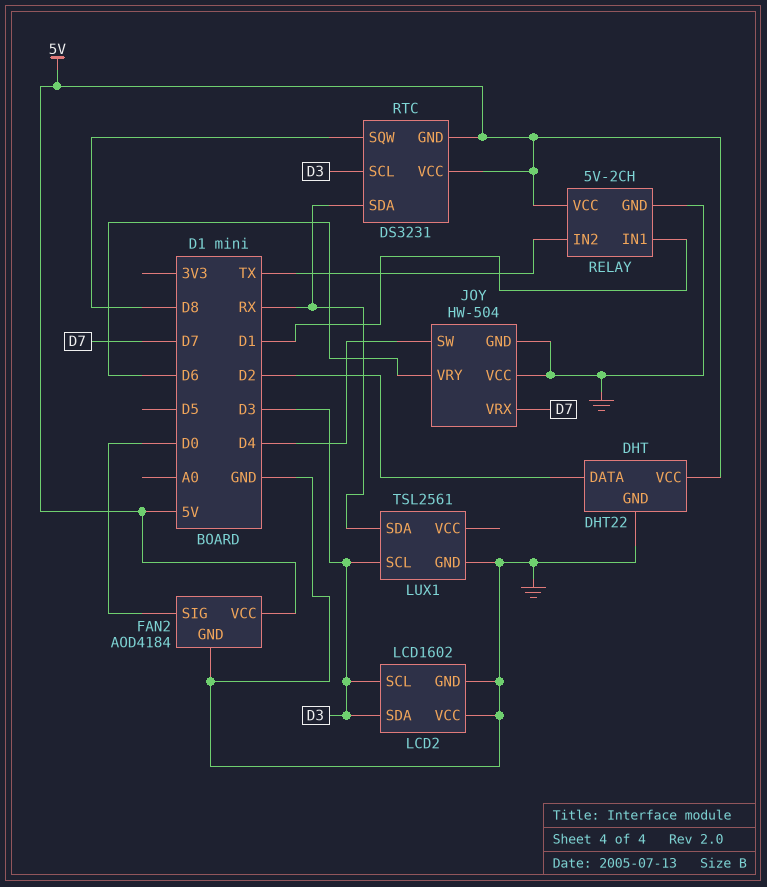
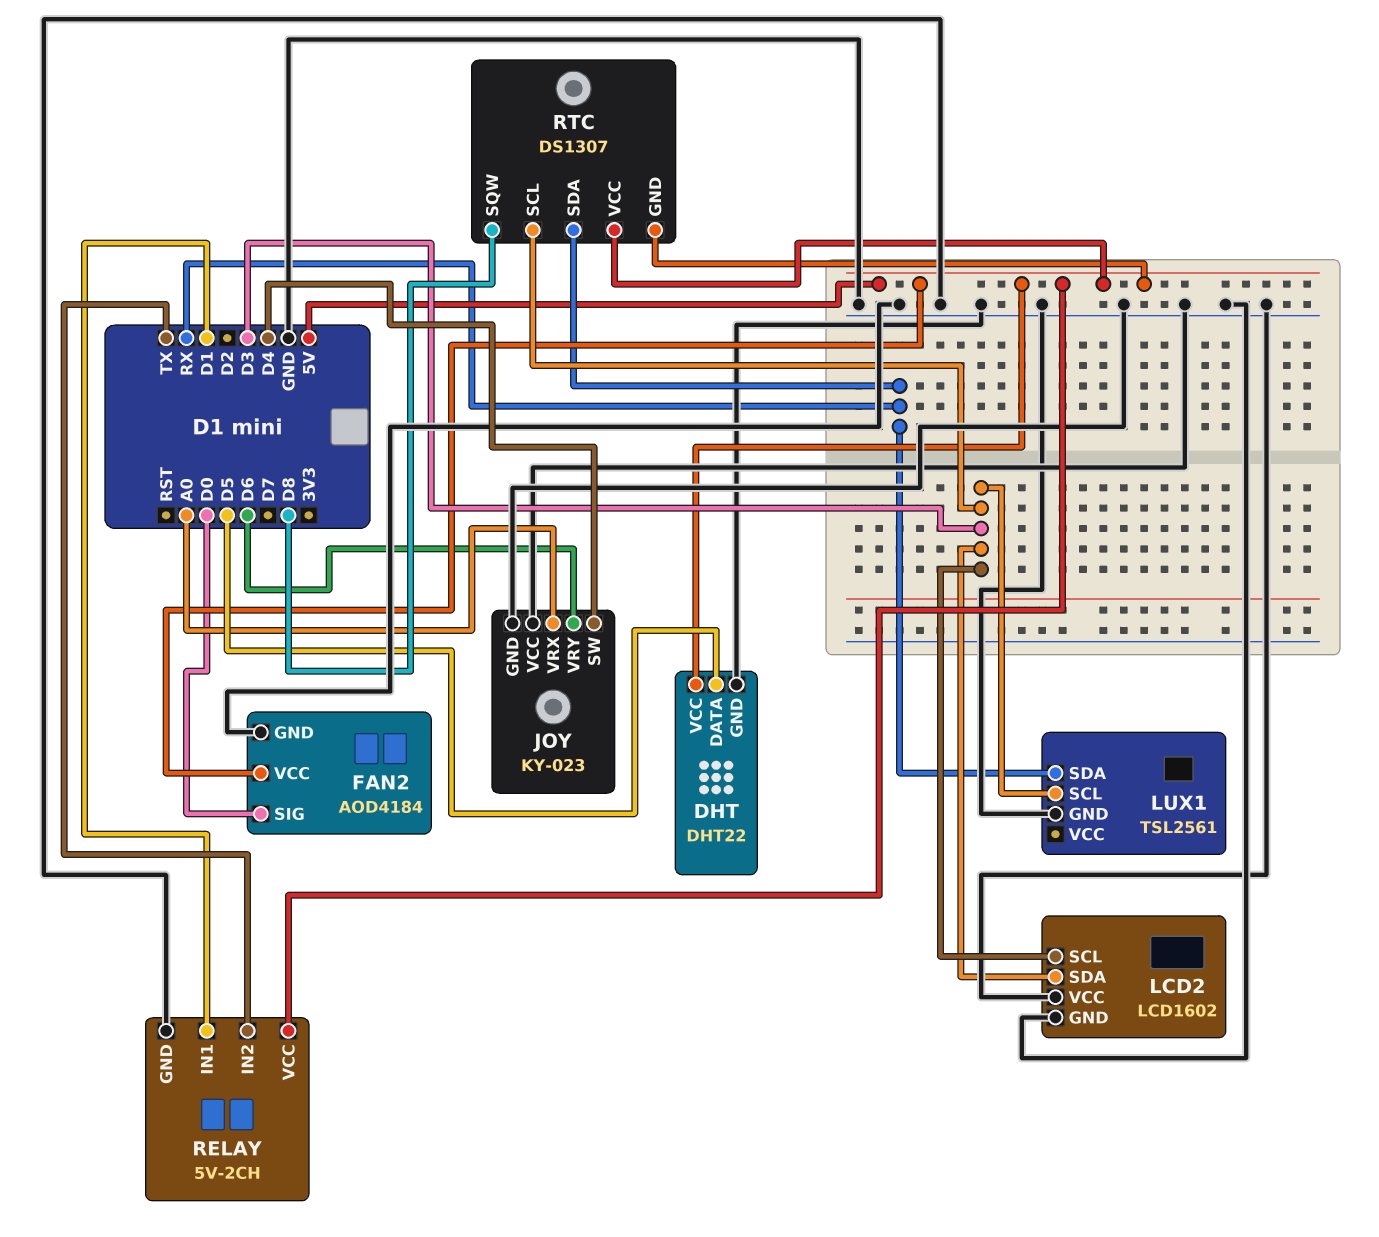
DHT pin DATA: D2 -> D5
JOY: HW-504 -> KY-023
JOY pin VRX: D7 -> A0
RTC: DS3231 -> DS1307

